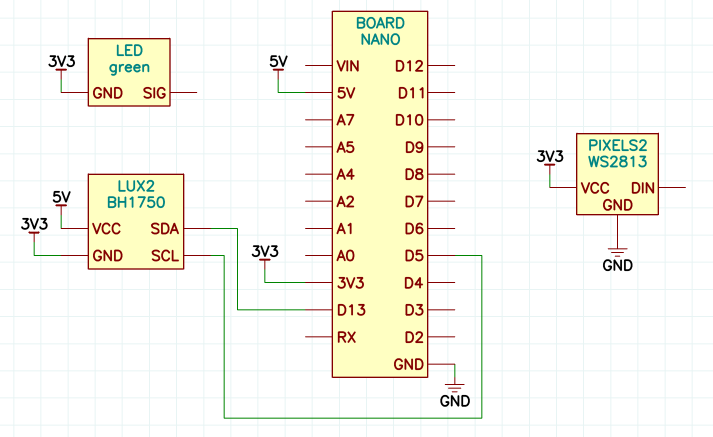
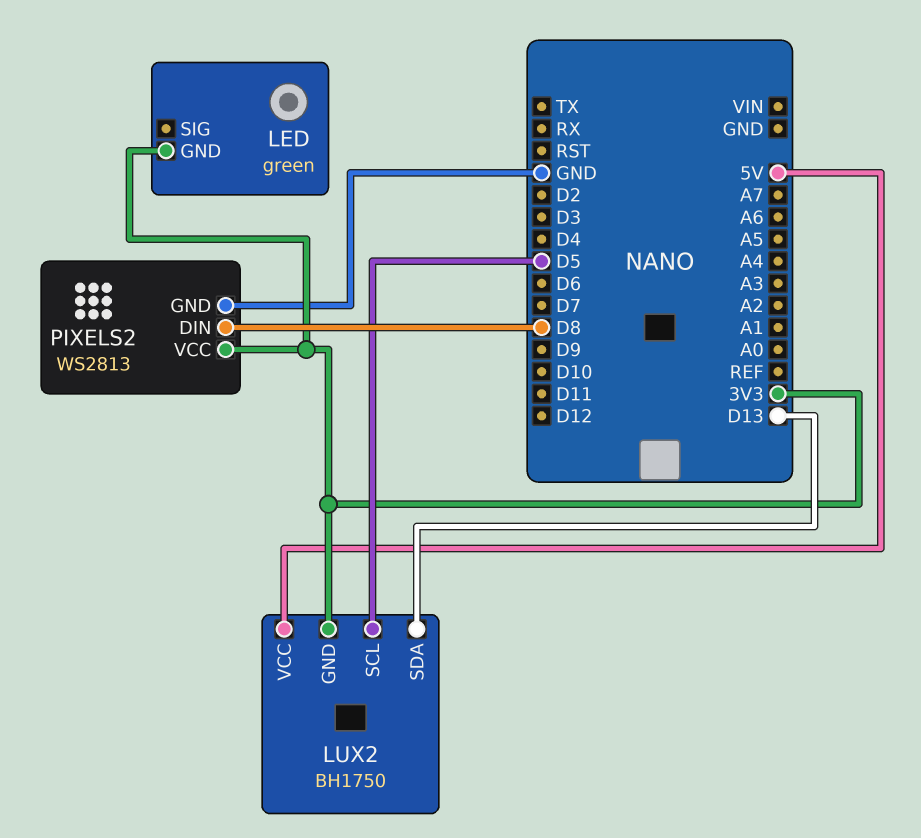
PIXELS2 pin DIN: none -> D8

